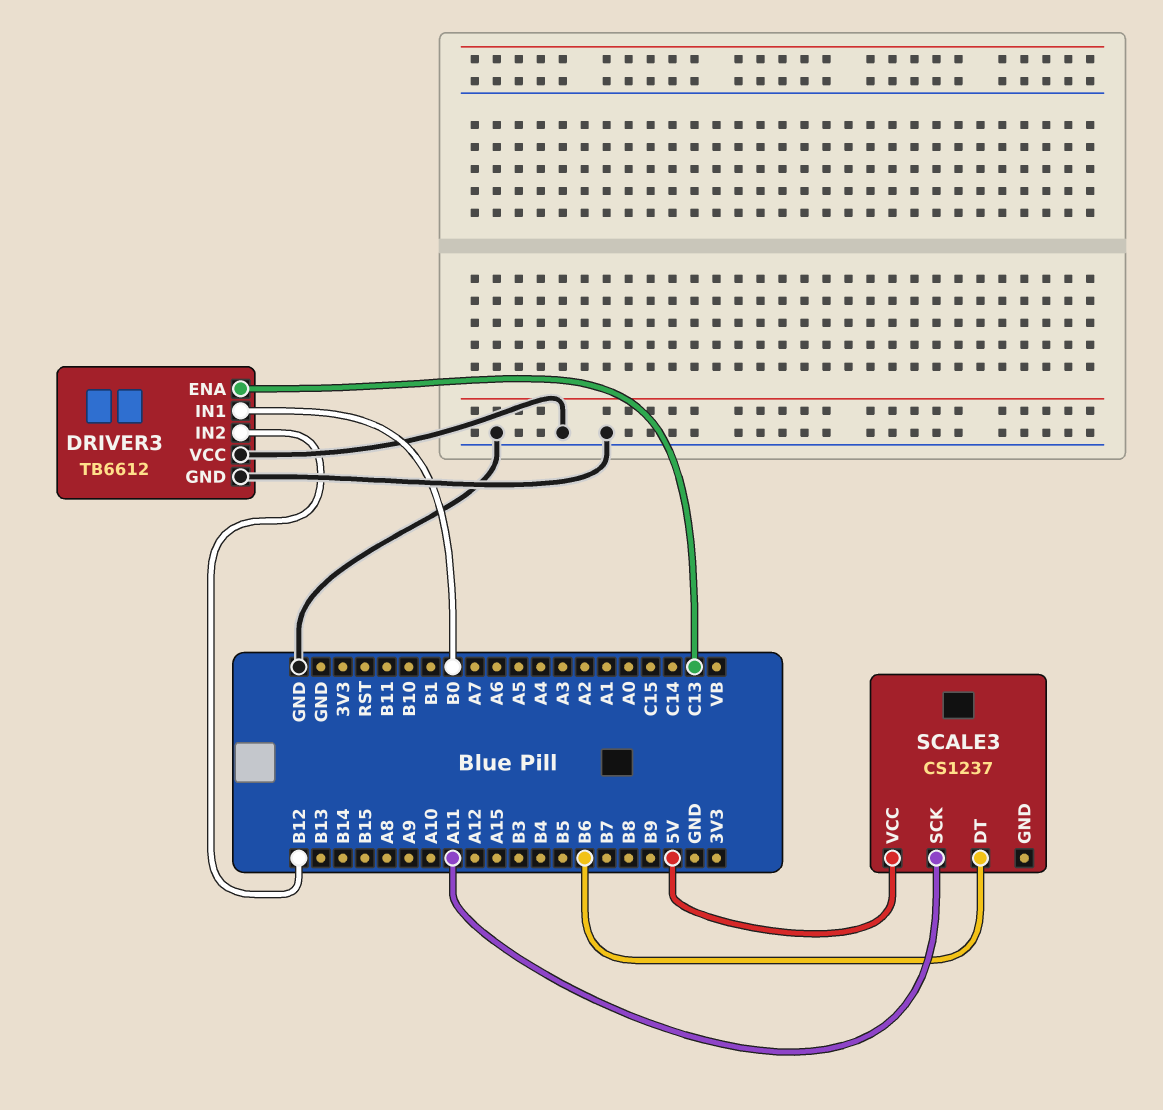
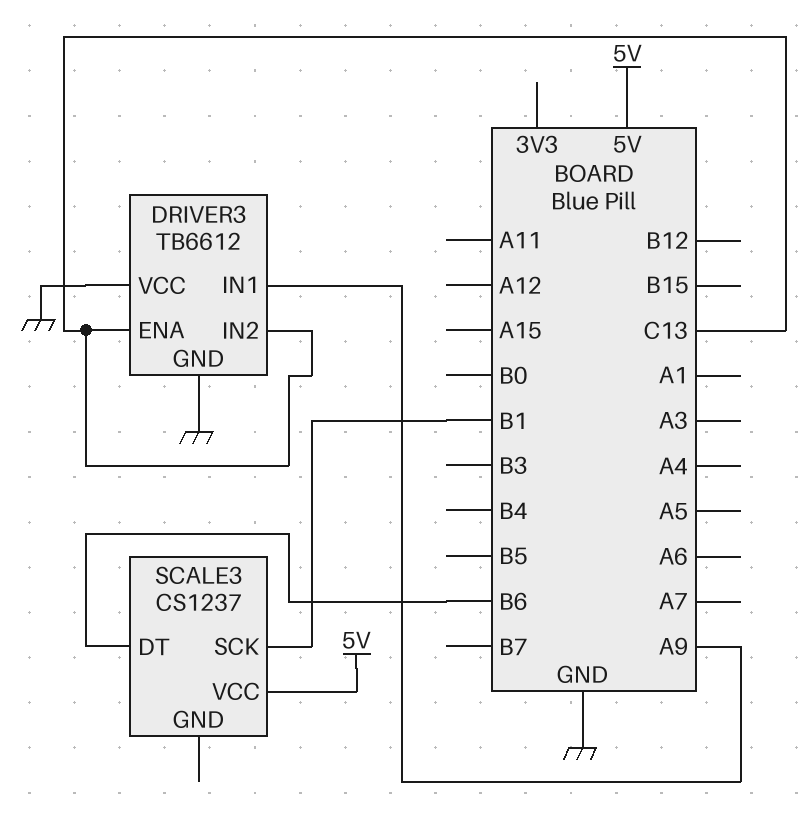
DRIVER3 pin IN1: B0 -> A9
DRIVER3 pin IN2: B12 -> C13
SCALE3 pin SCK: A11 -> B1

